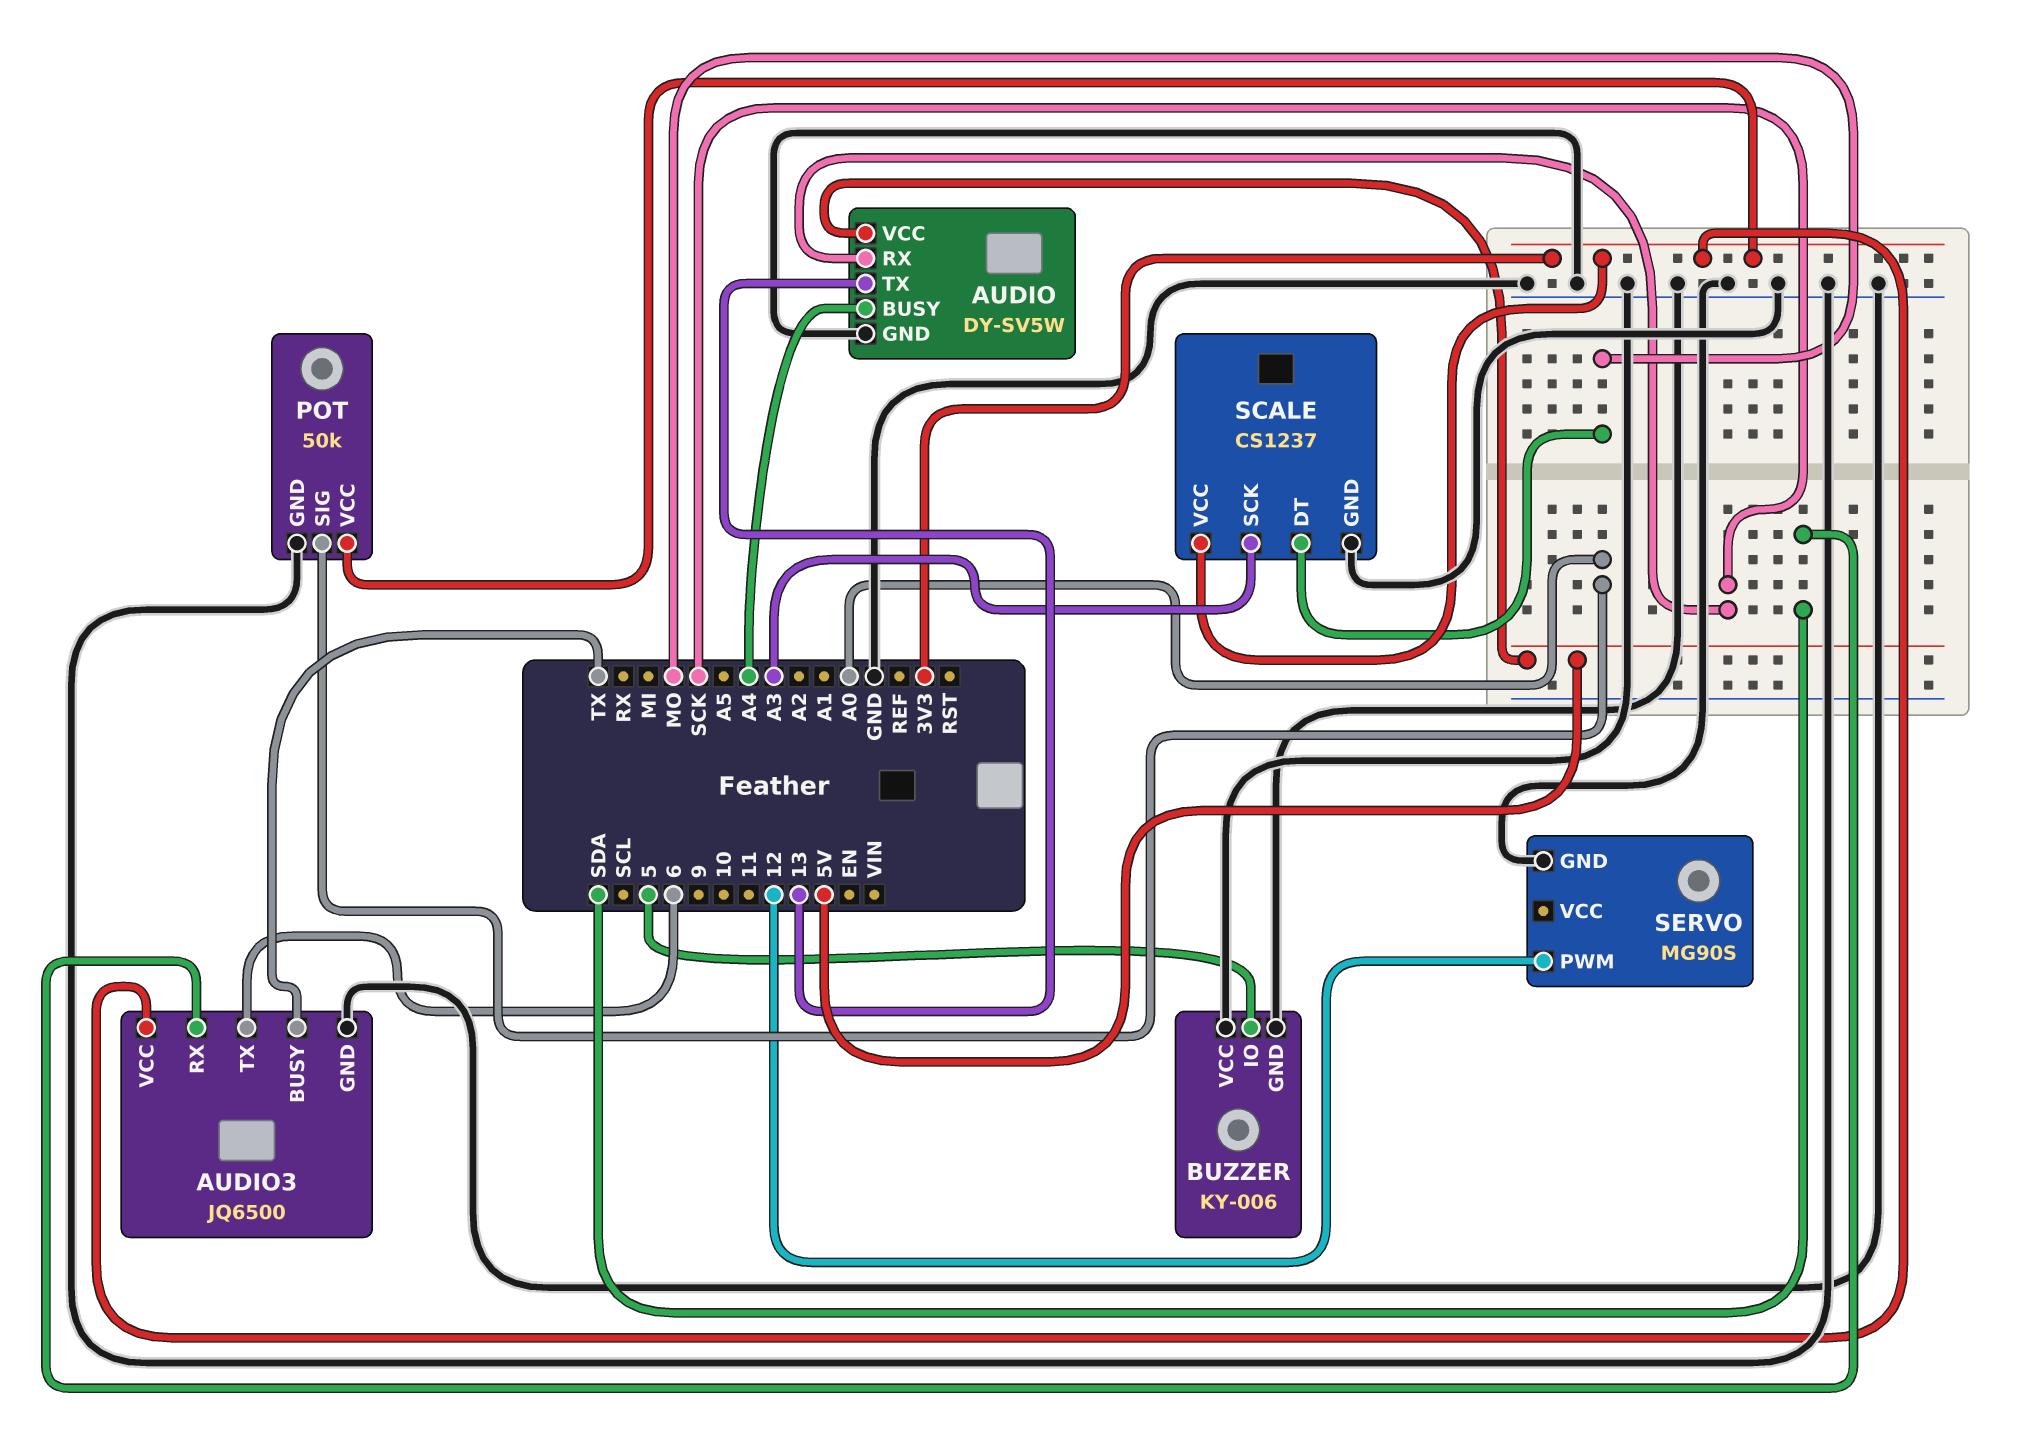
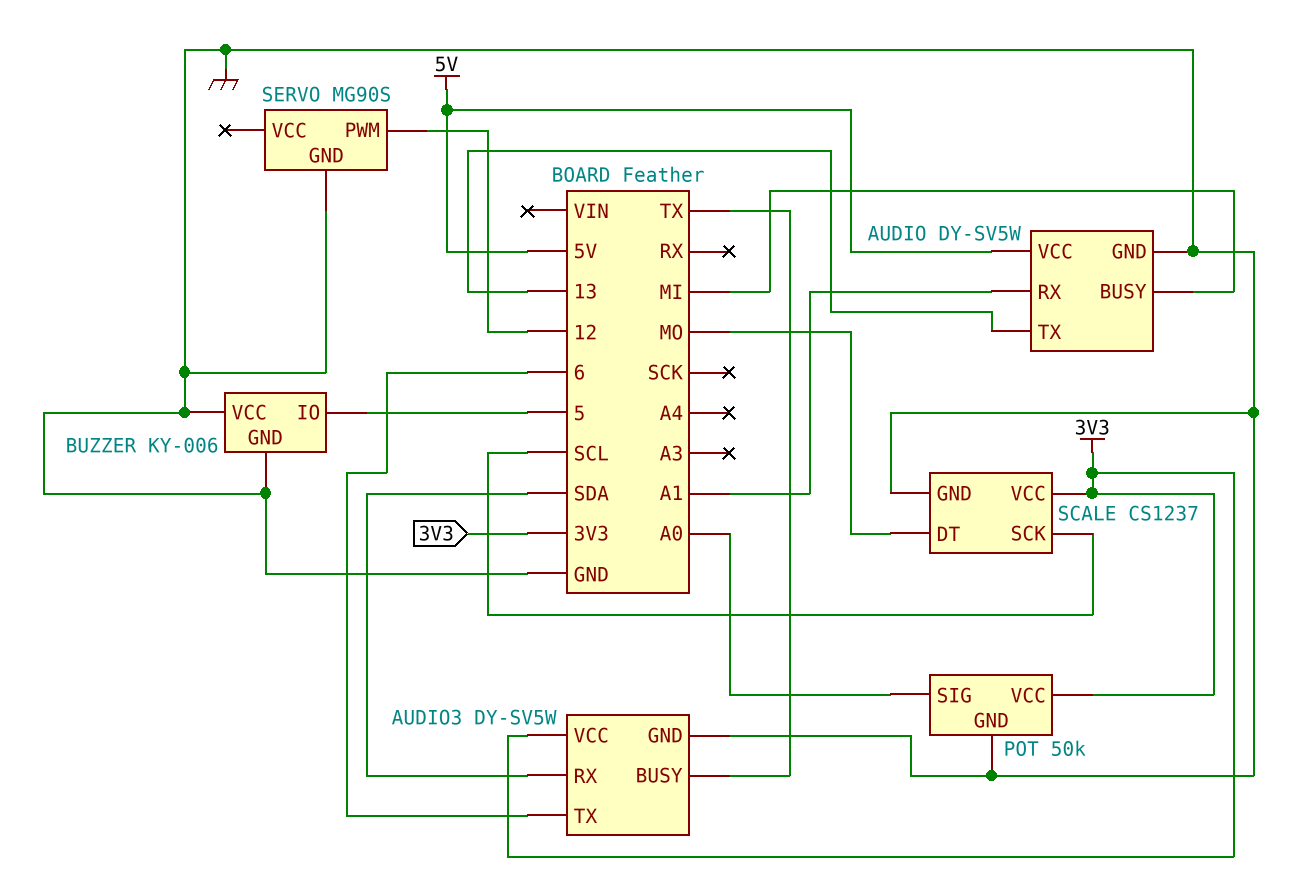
AUDIO pin BUSY: A4 -> MI
AUDIO pin RX: SCK -> A1
AUDIO3: JQ6500 -> DY-SV5W
SCALE pin SCK: A3 -> SCL

